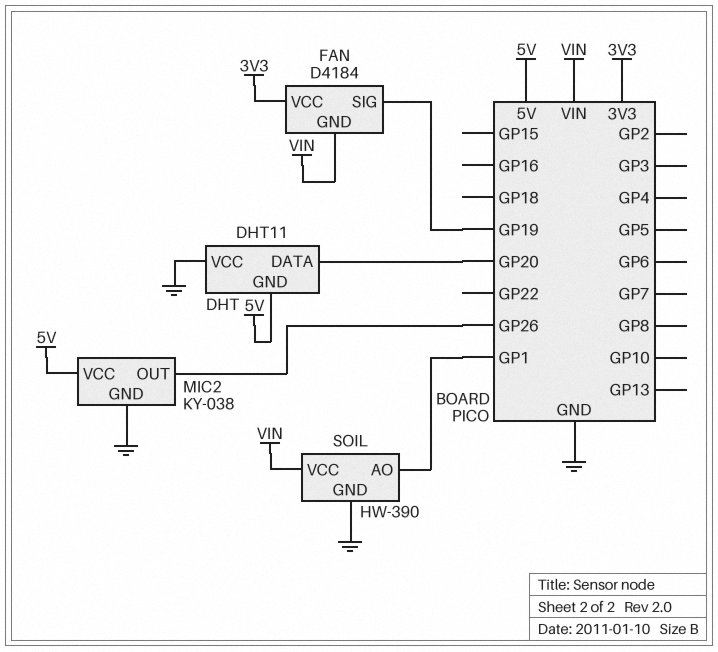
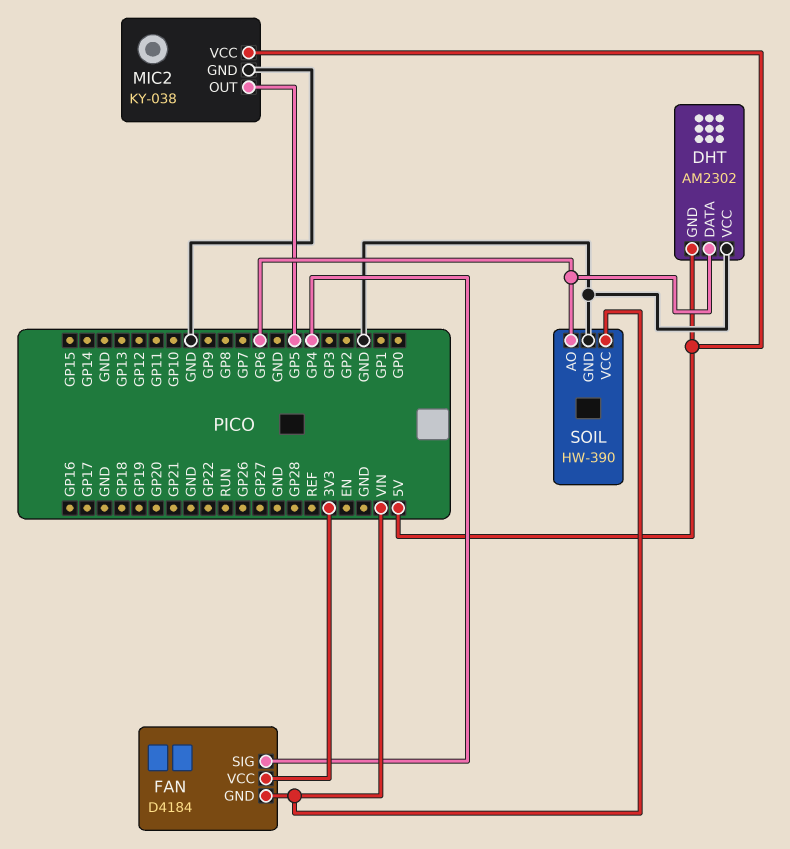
DHT: DHT11 -> AM2302
DHT pin DATA: GP20 -> GP6
FAN pin SIG: GP19 -> GP4
MIC2 pin OUT: GP26 -> GP5
SOIL pin AO: GP1 -> GP6

